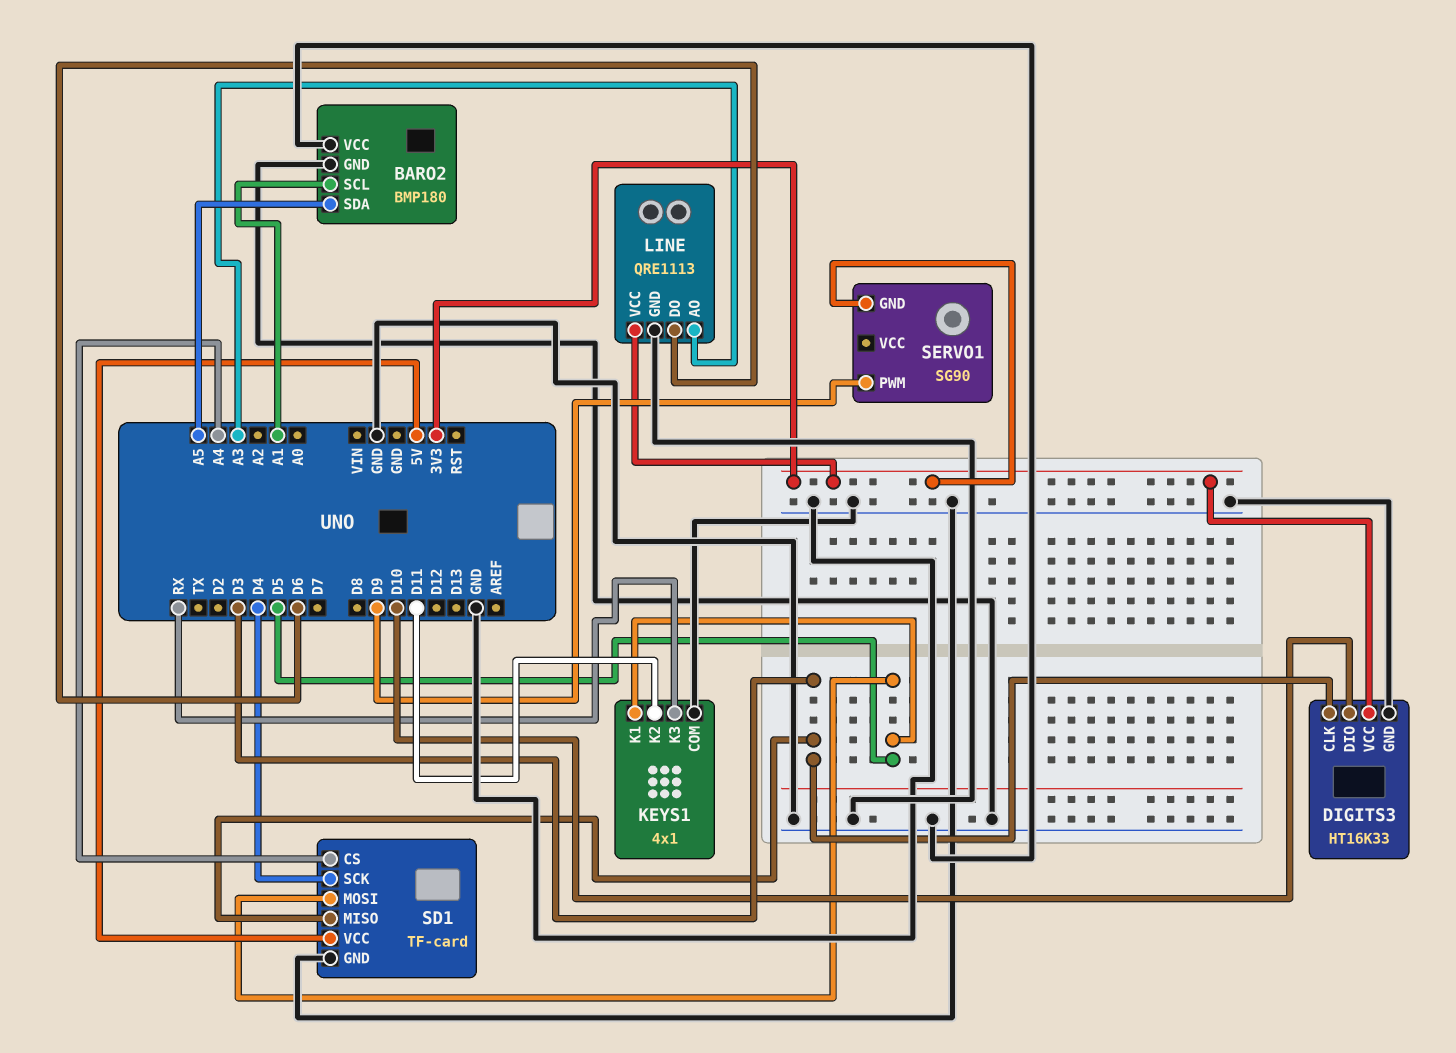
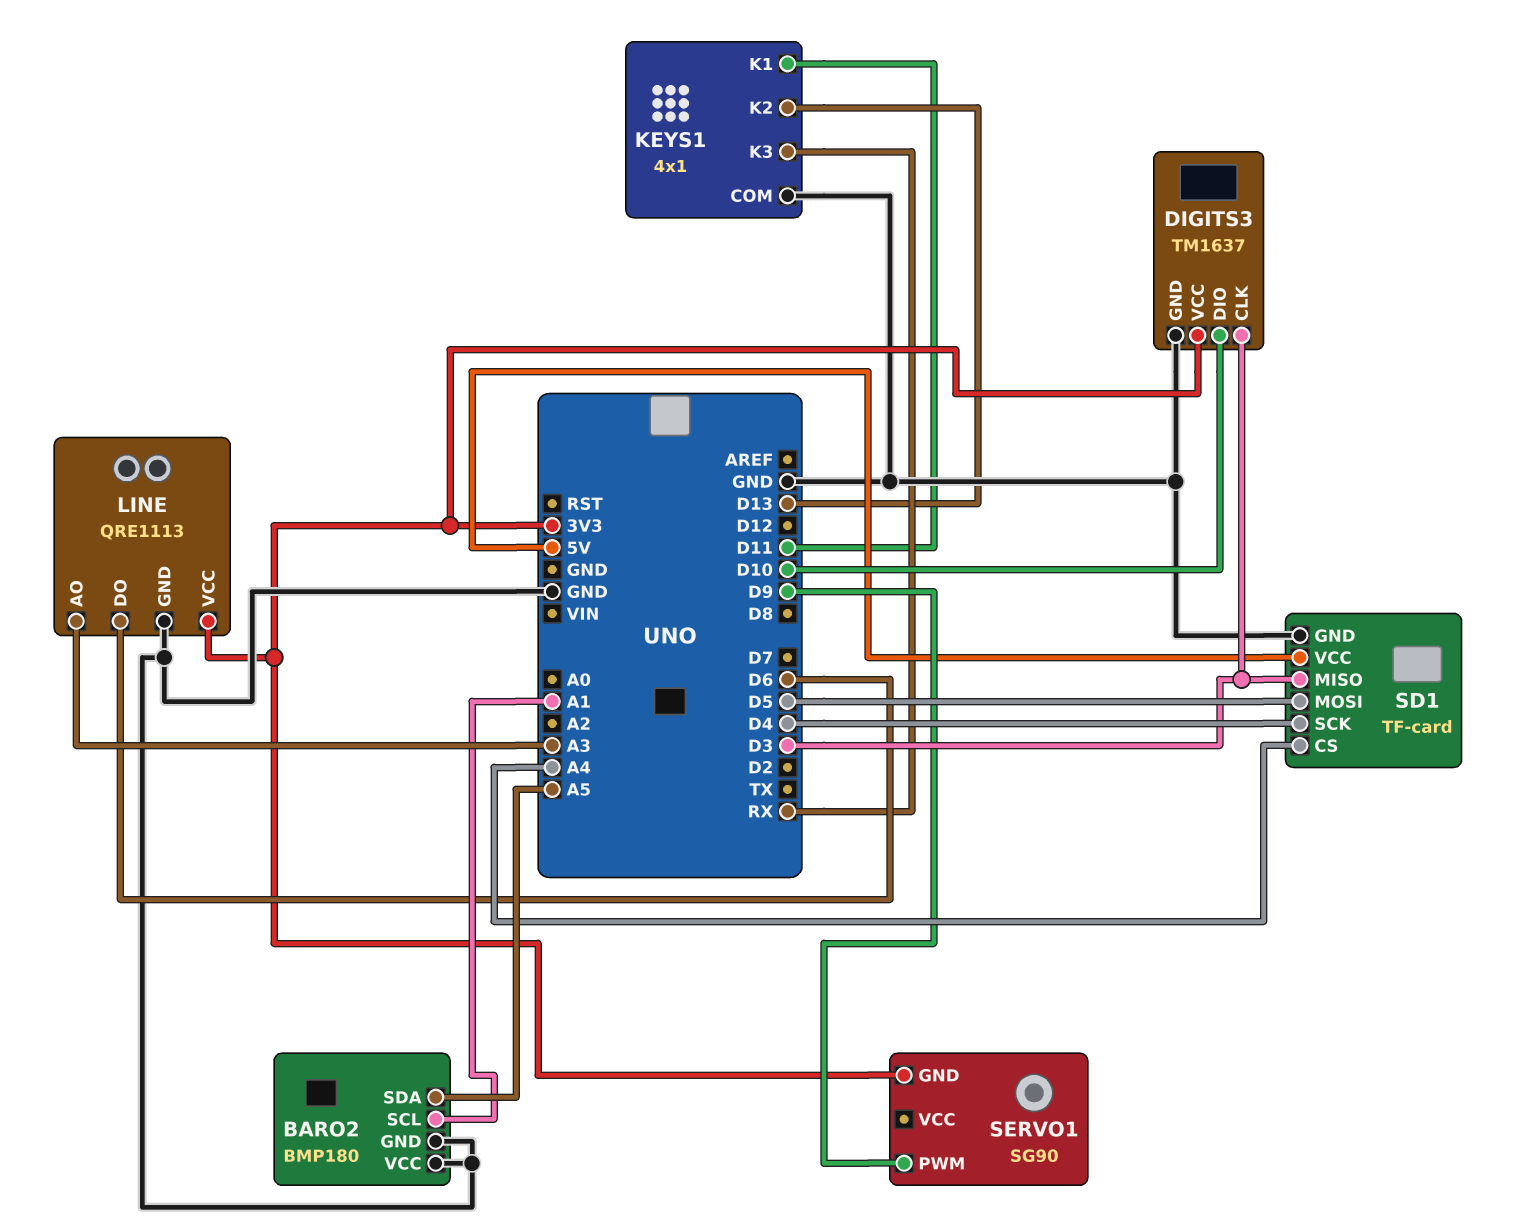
DIGITS3: HT16K33 -> TM1637
KEYS1 pin K1: D5 -> D11
KEYS1 pin K2: D11 -> D13

